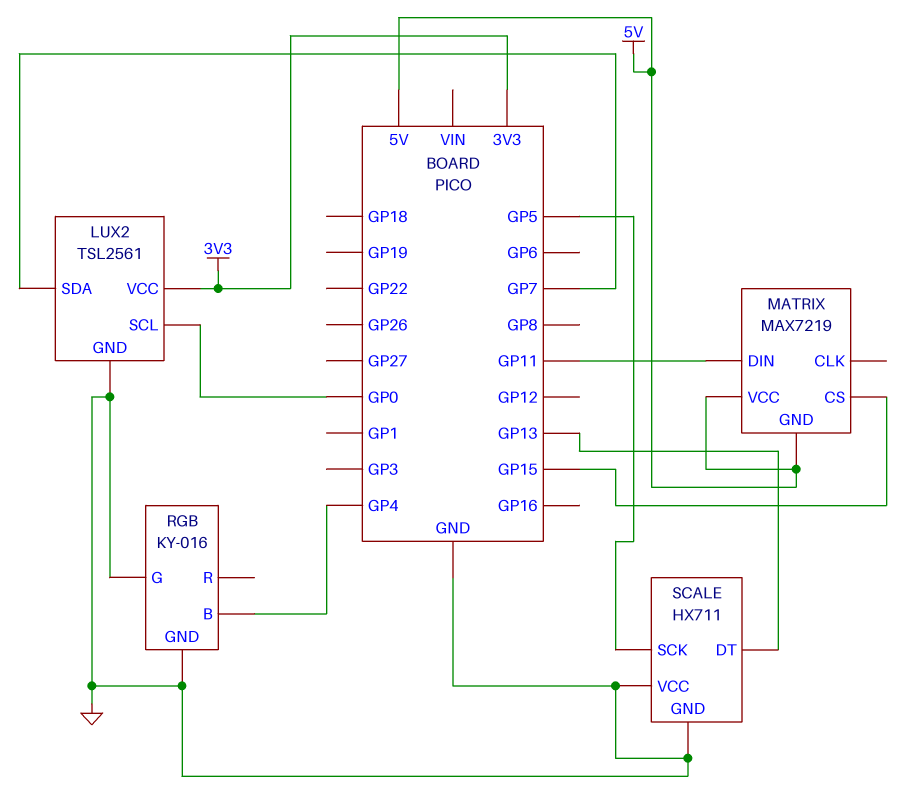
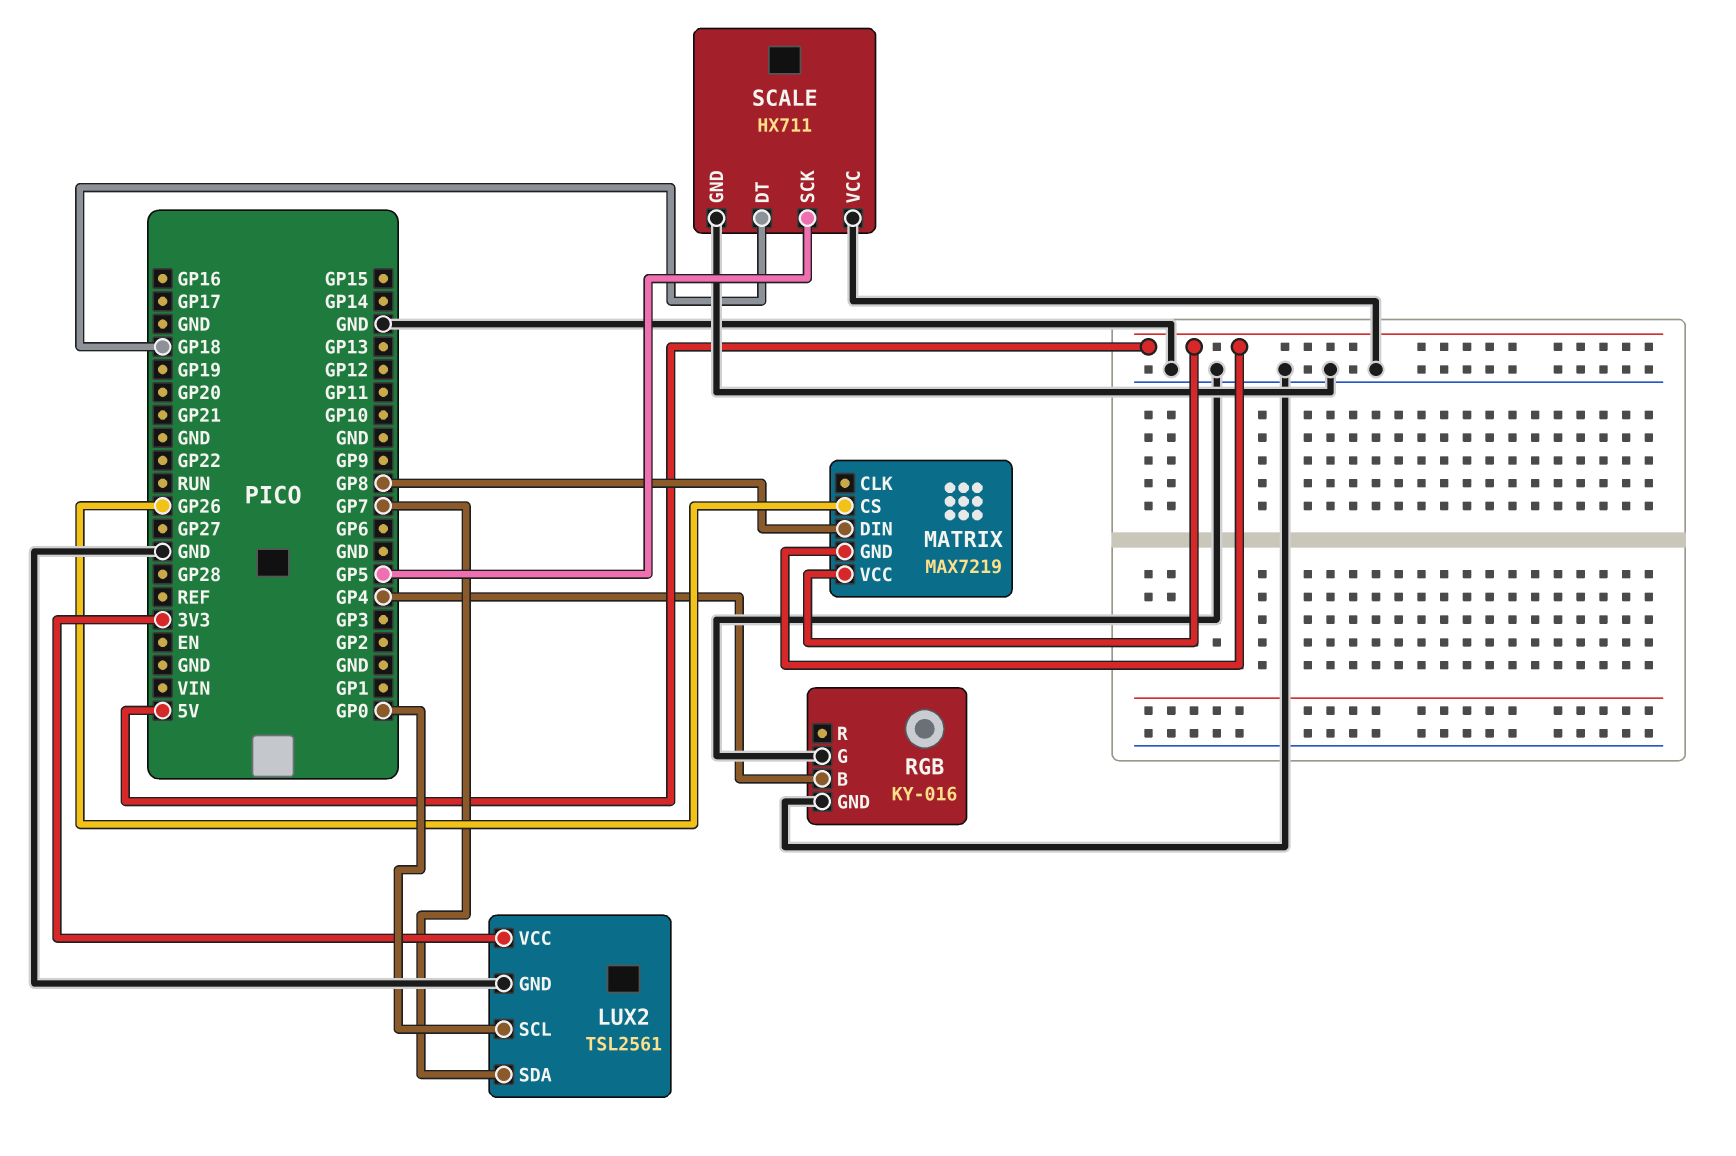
MATRIX pin CS: GP15 -> GP26
MATRIX pin DIN: GP11 -> GP8
SCALE pin DT: GP13 -> GP18

